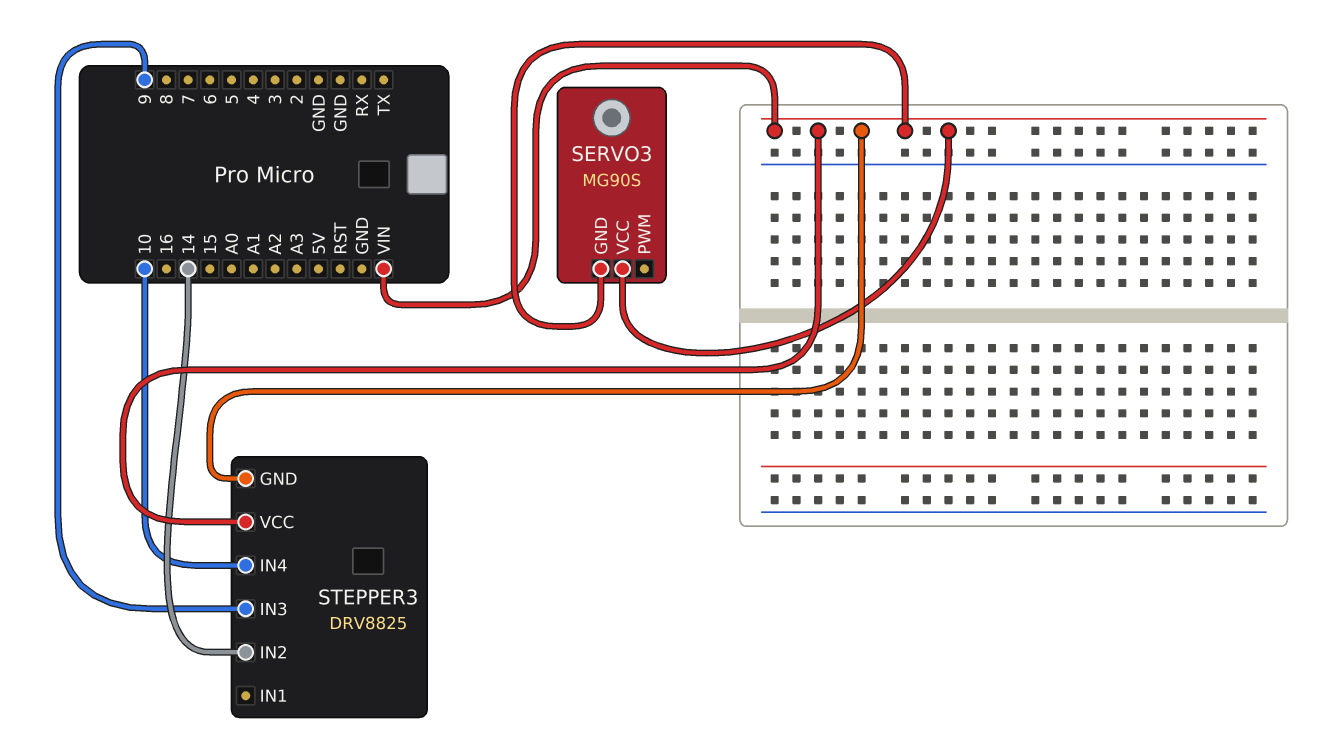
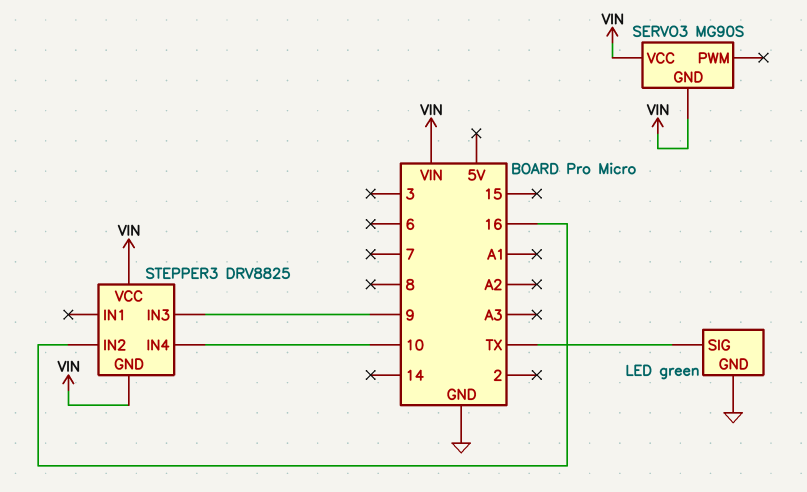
LED: none -> green
LED pin GND: none -> GND
LED pin SIG: none -> TX
STEPPER3 pin IN2: 14 -> 16

